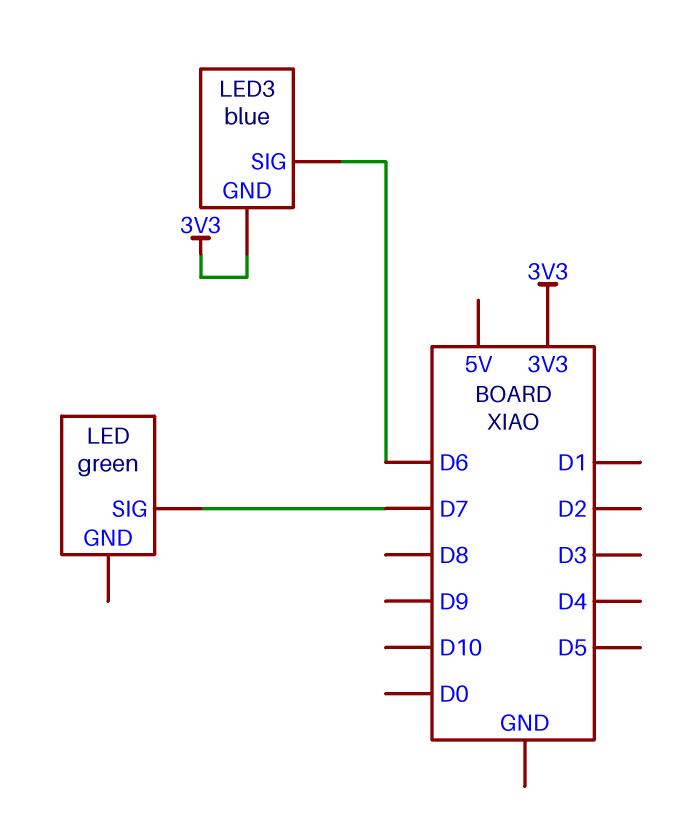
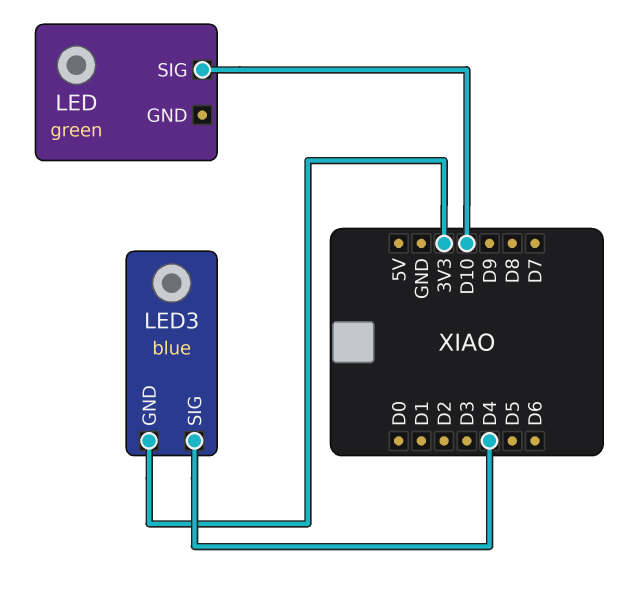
LED pin SIG: D7 -> D10
LED3 pin SIG: D6 -> D4

